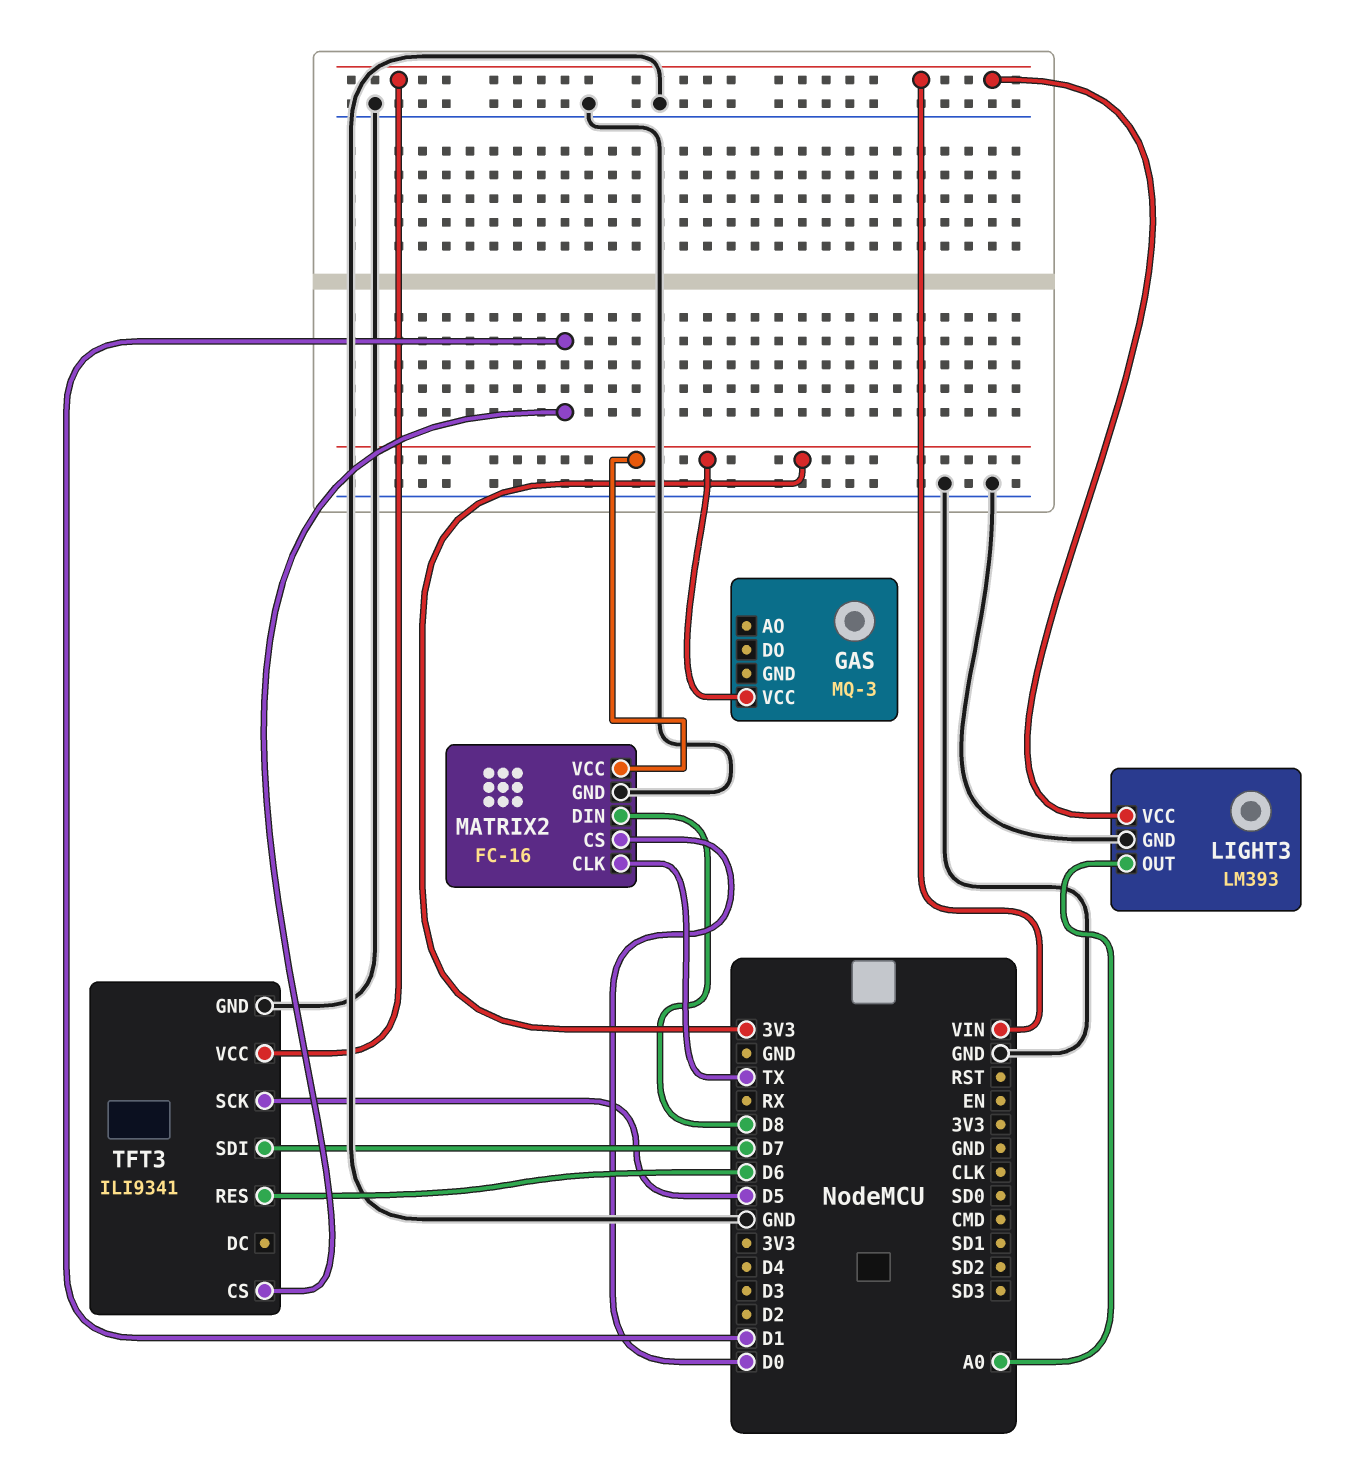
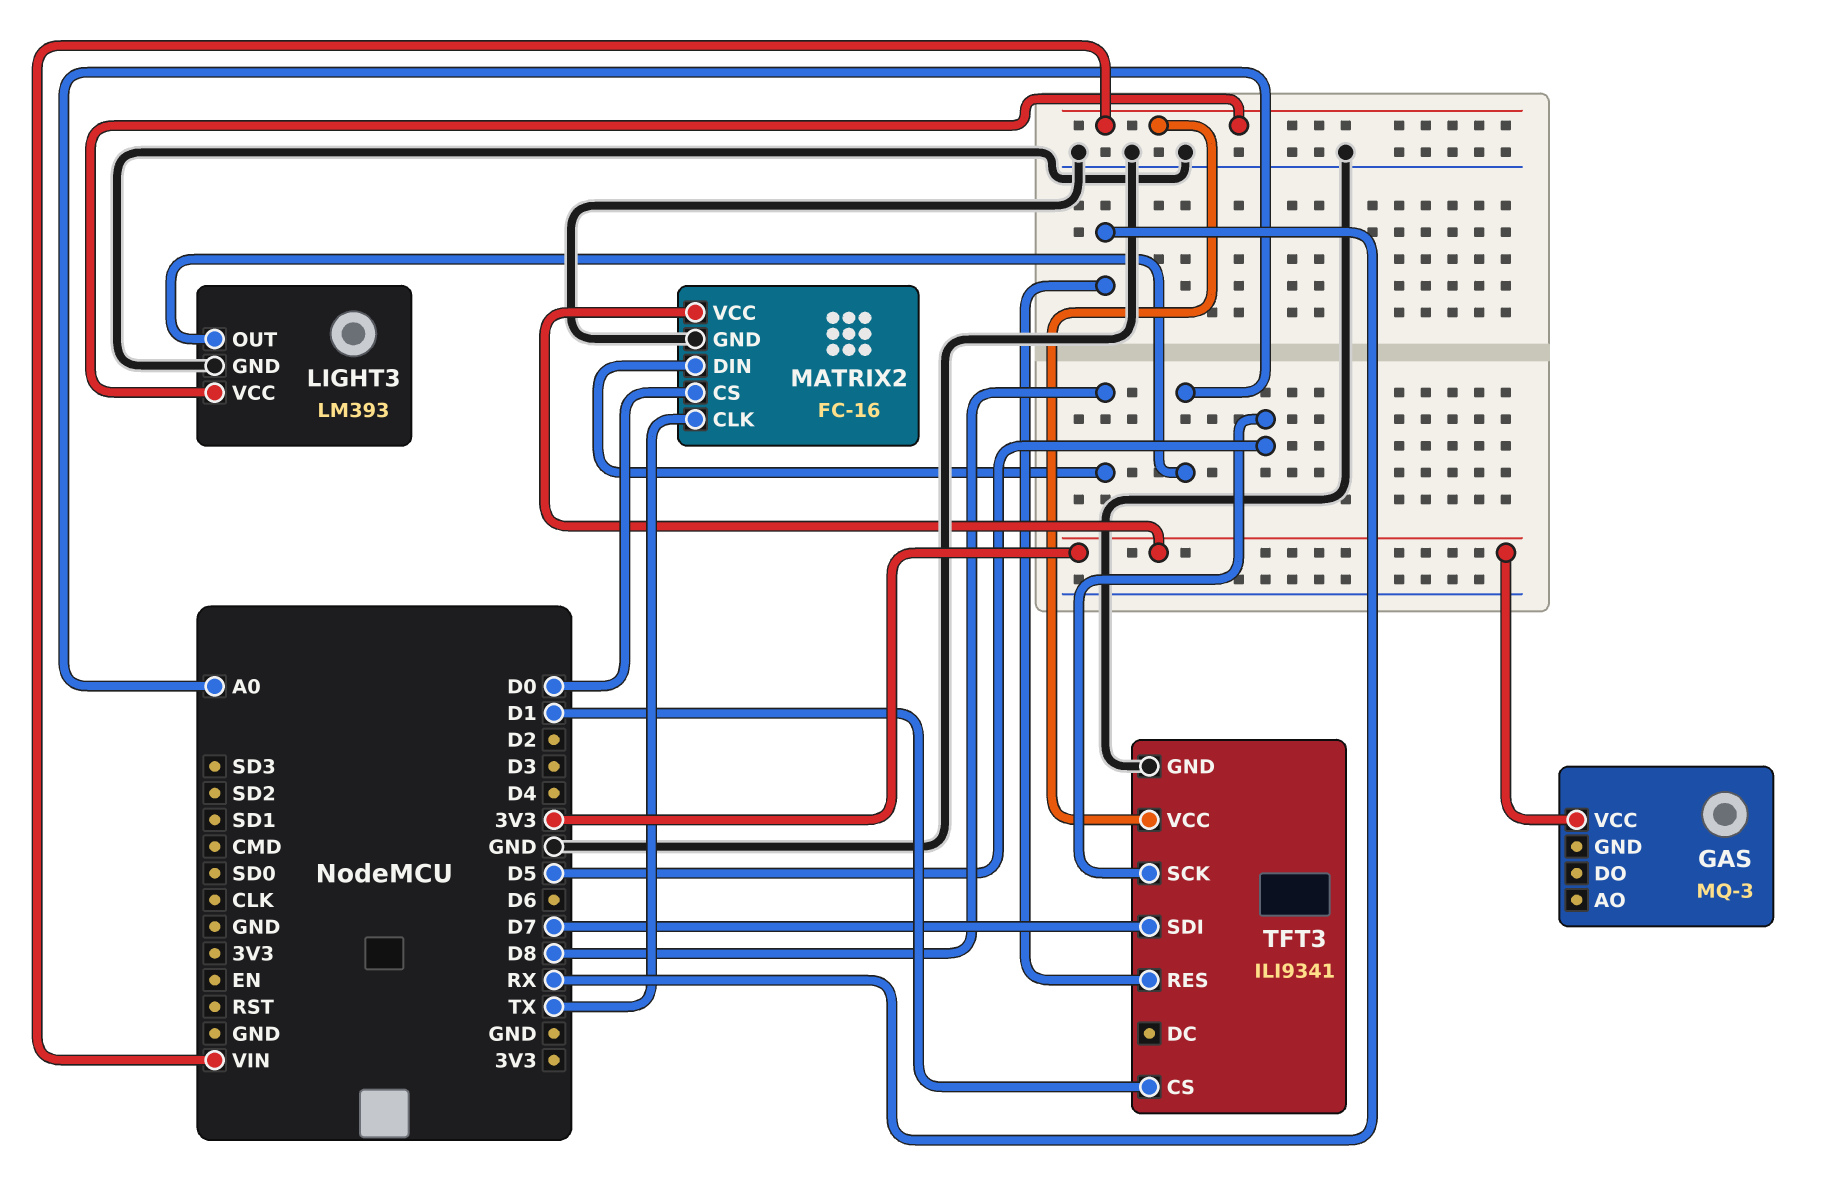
TFT3 pin RES: D6 -> RX

